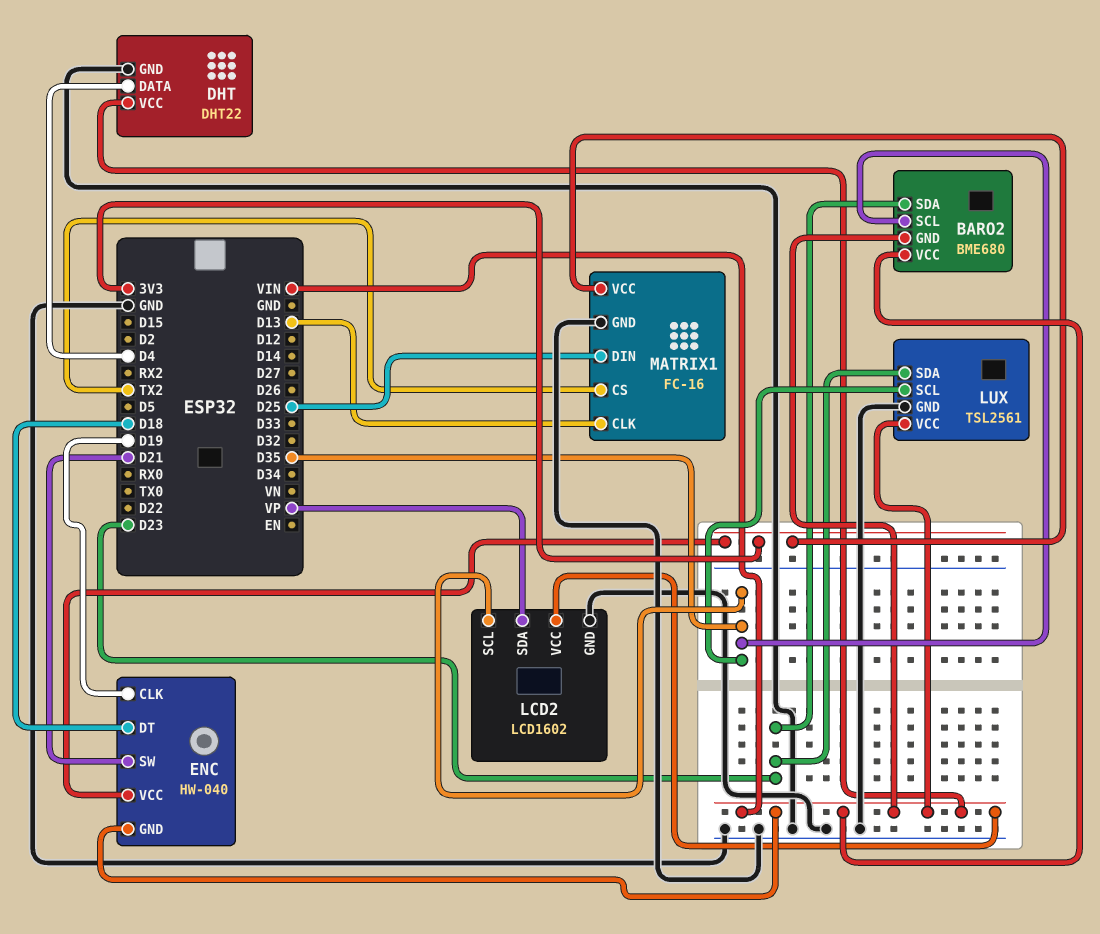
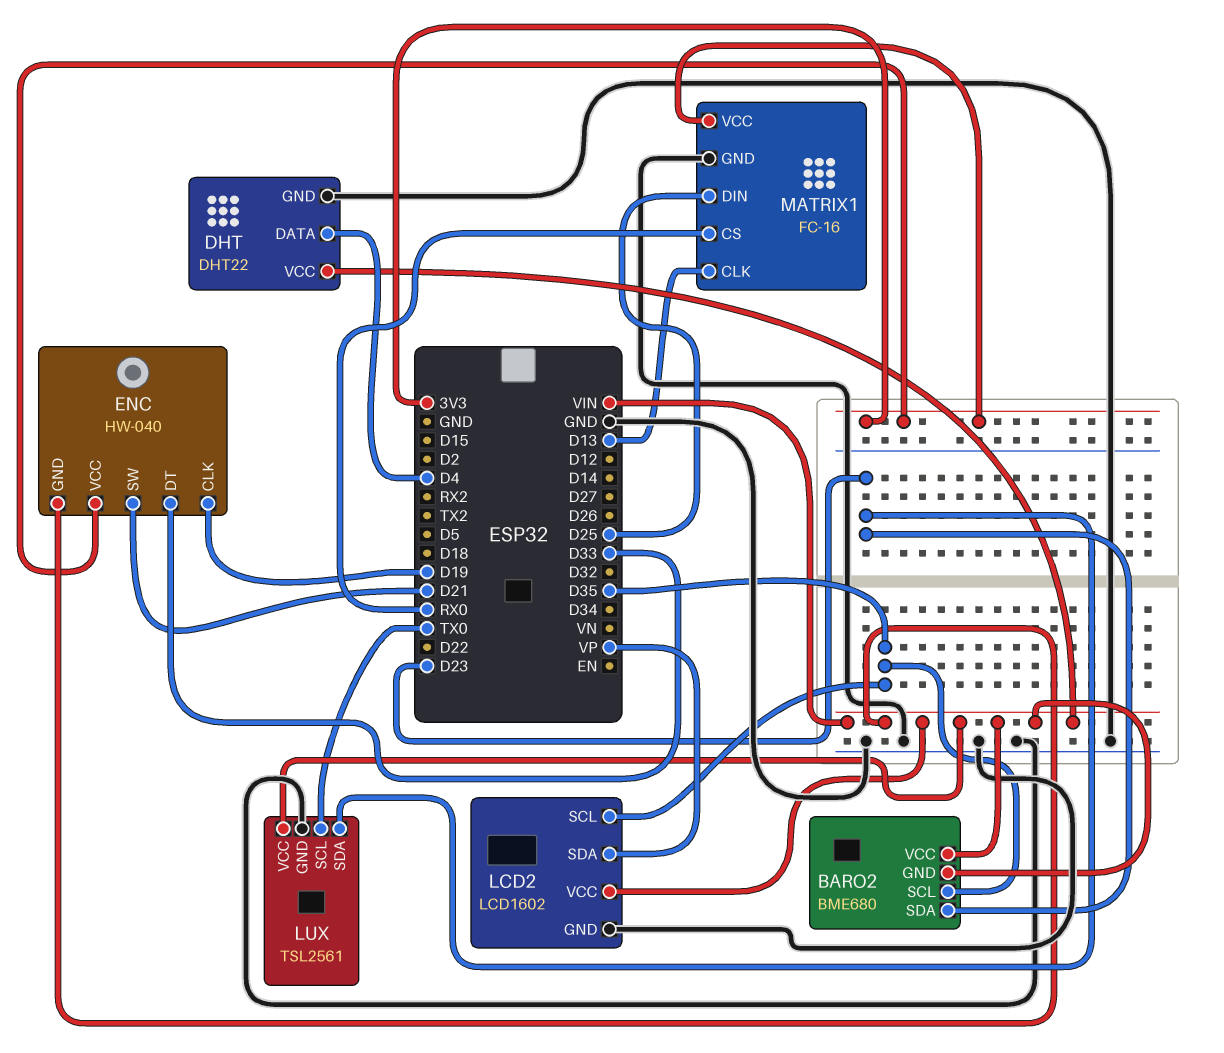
ENC pin DT: D18 -> D33
LUX pin SCL: D35 -> TX0
MATRIX1 pin CS: TX2 -> RX0

